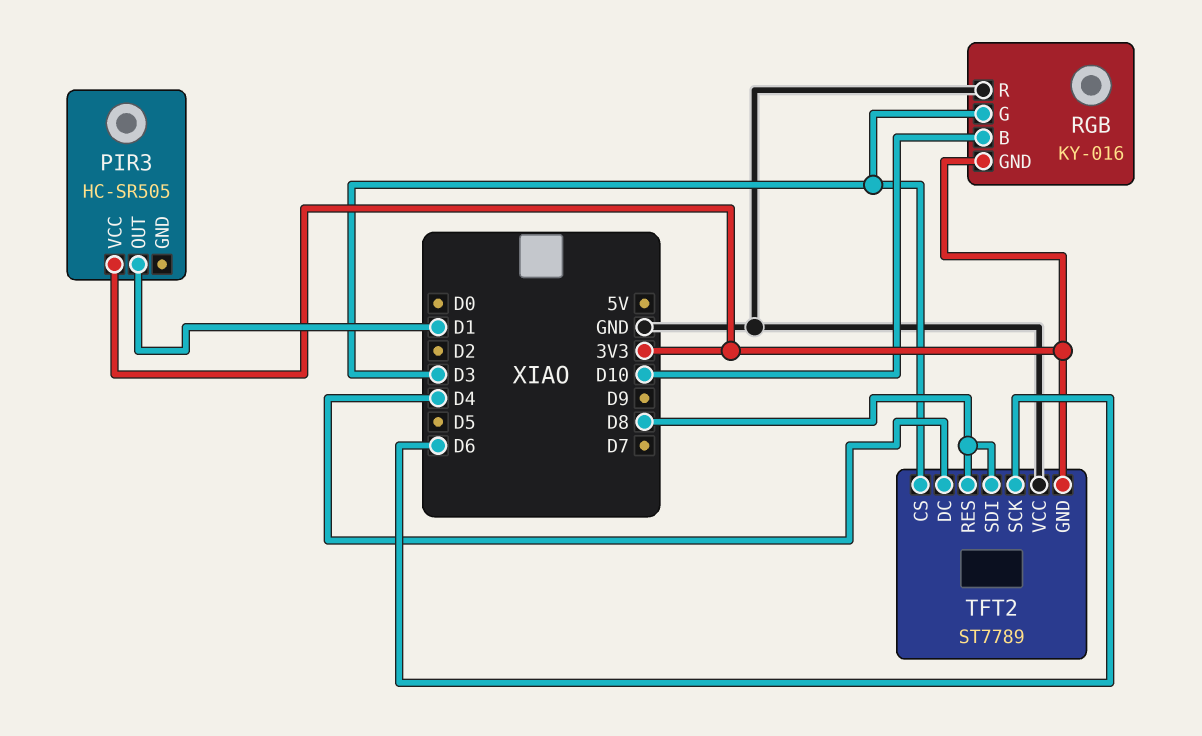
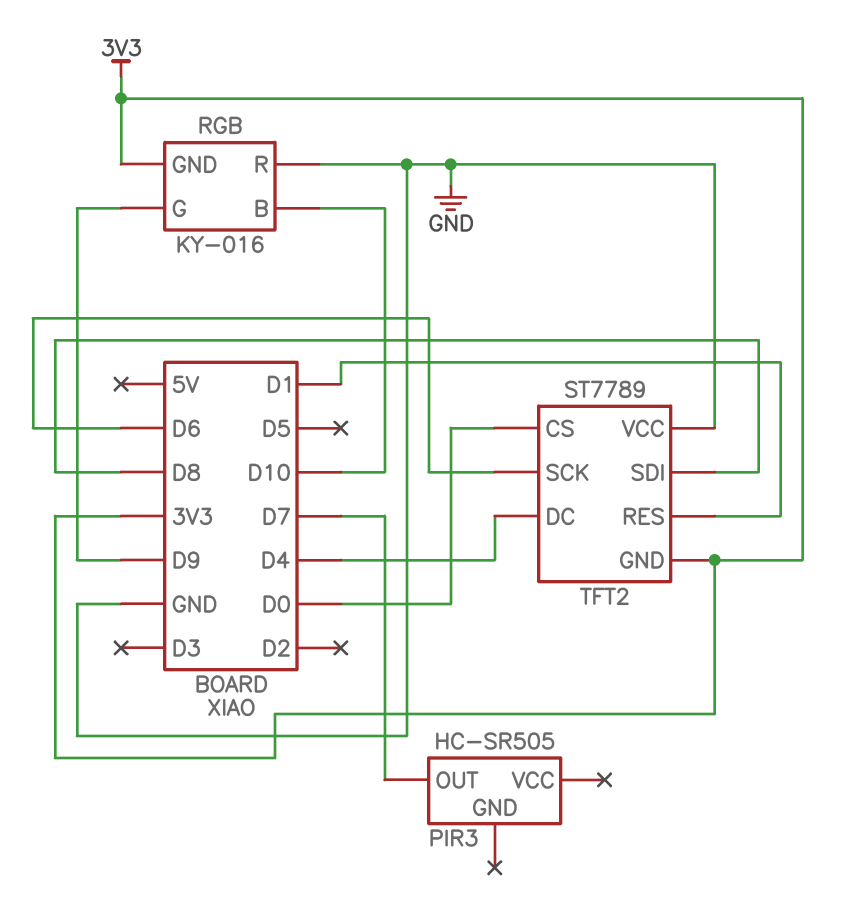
PIR3 pin OUT: D1 -> D7
PIR3 pin VCC: 3V3 -> none
RGB pin G: D3 -> D9
TFT2 pin CS: D3 -> D0
TFT2 pin RES: D8 -> D1

